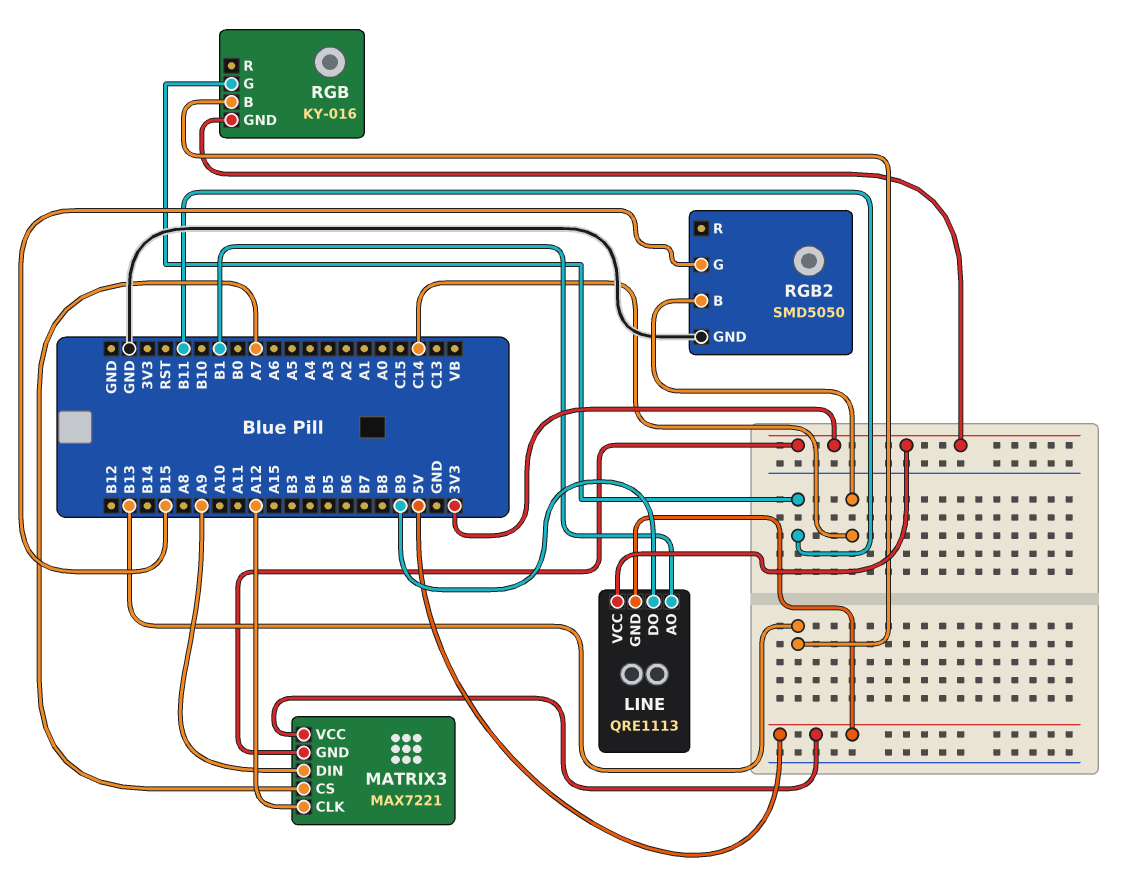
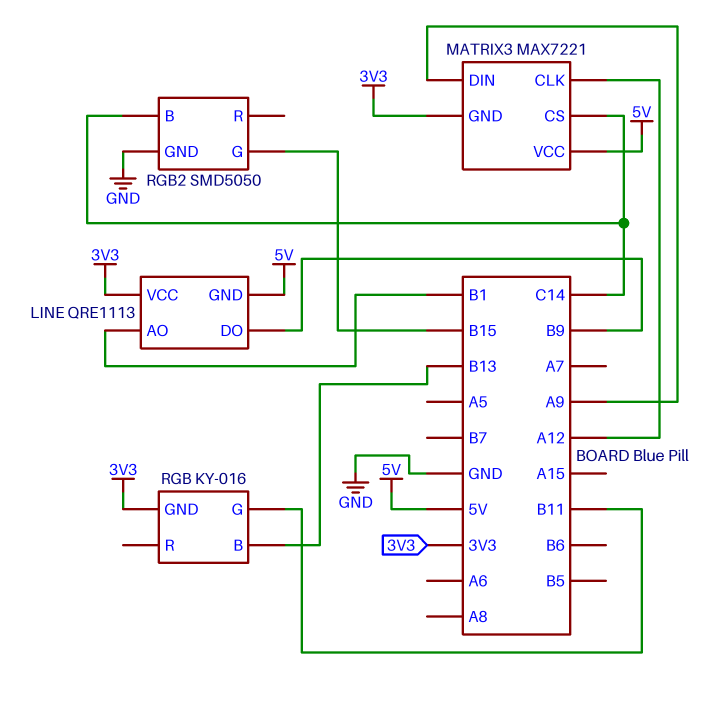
MATRIX3 pin CS: A7 -> C14

